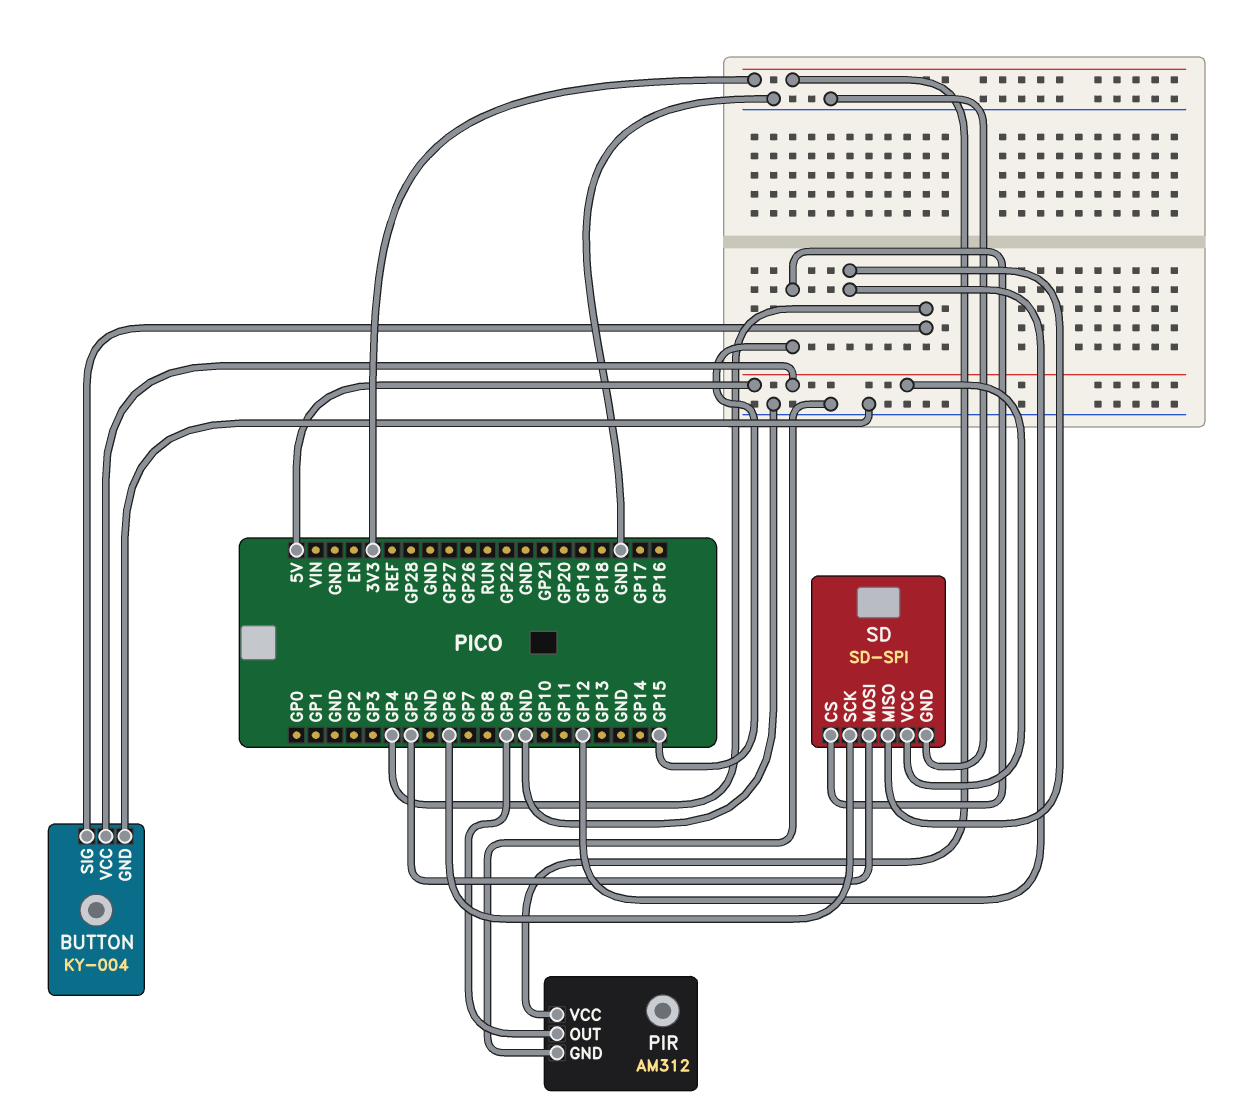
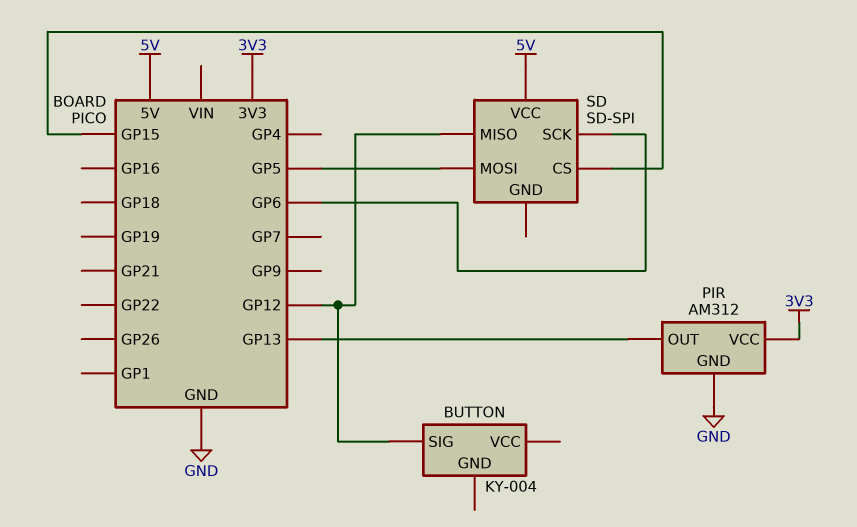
BUTTON pin GND: GND -> none
BUTTON pin SIG: GP4 -> GP12
BUTTON pin VCC: 5V -> none
PIR pin OUT: GP9 -> GP13
SD pin GND: GND -> none

